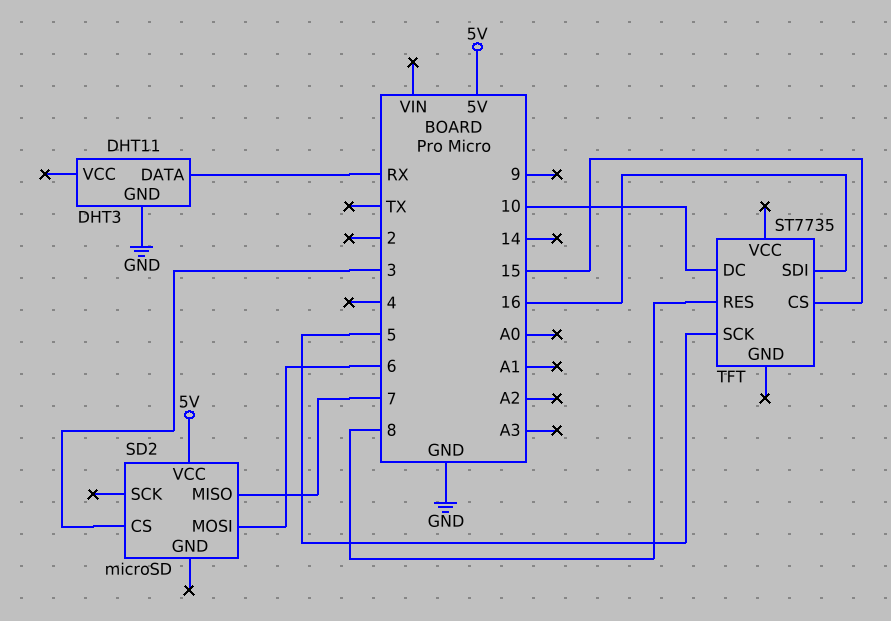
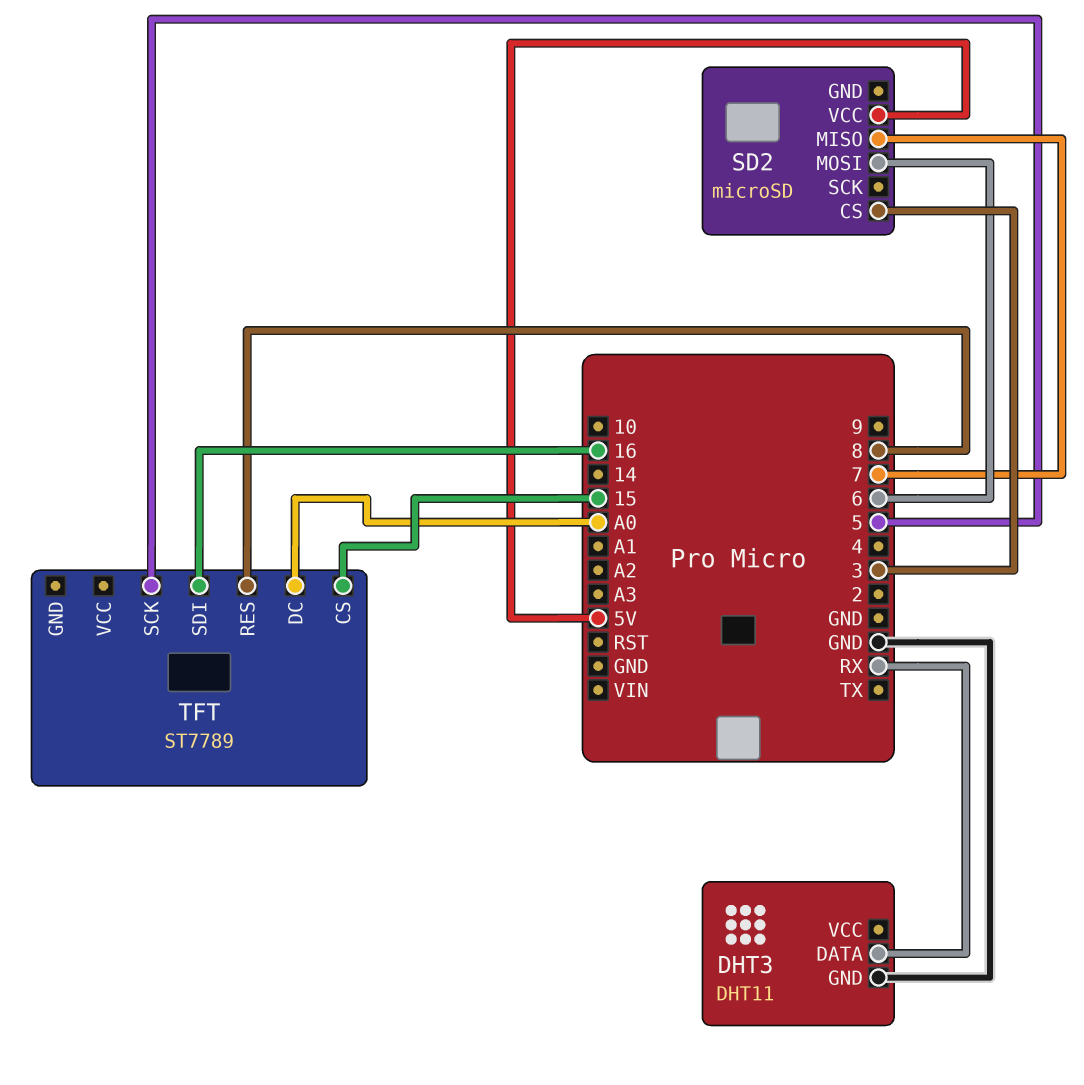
TFT: ST7735 -> ST7789
TFT pin DC: 10 -> A0

